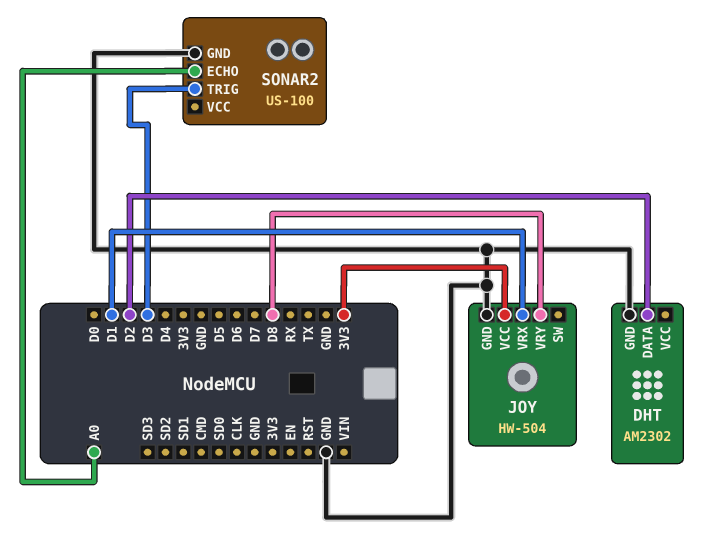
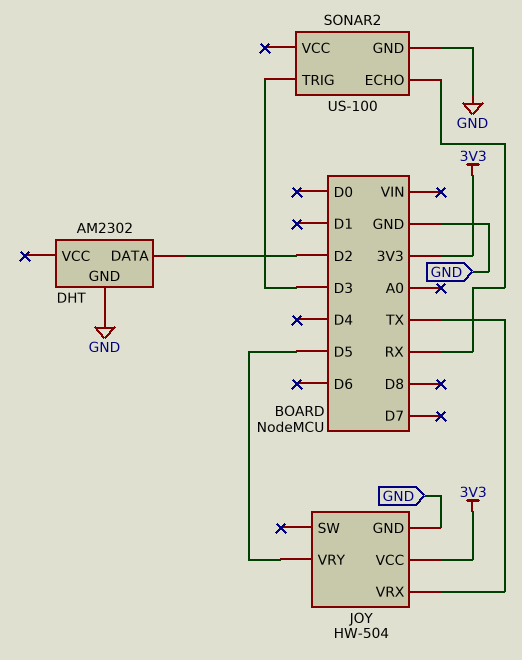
JOY pin VRX: D1 -> TX
JOY pin VRY: D8 -> D5
SONAR2 pin ECHO: A0 -> RX

